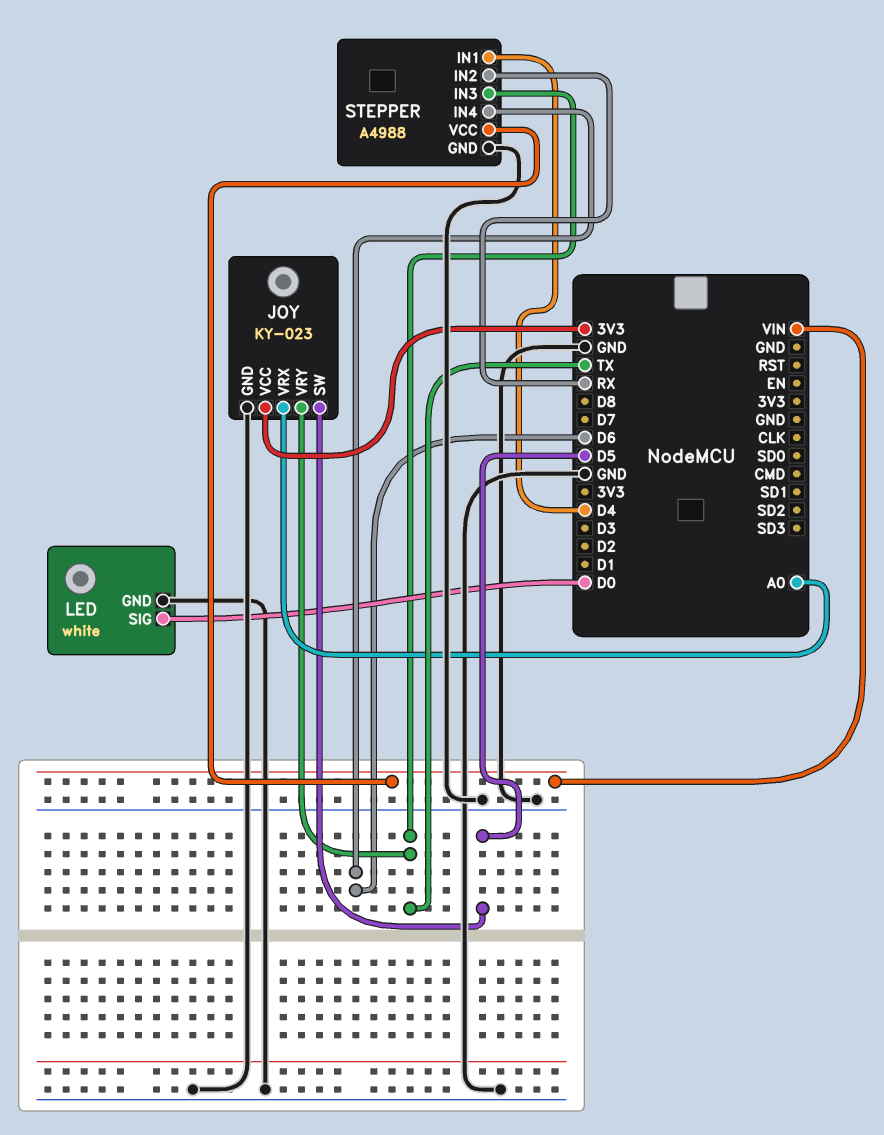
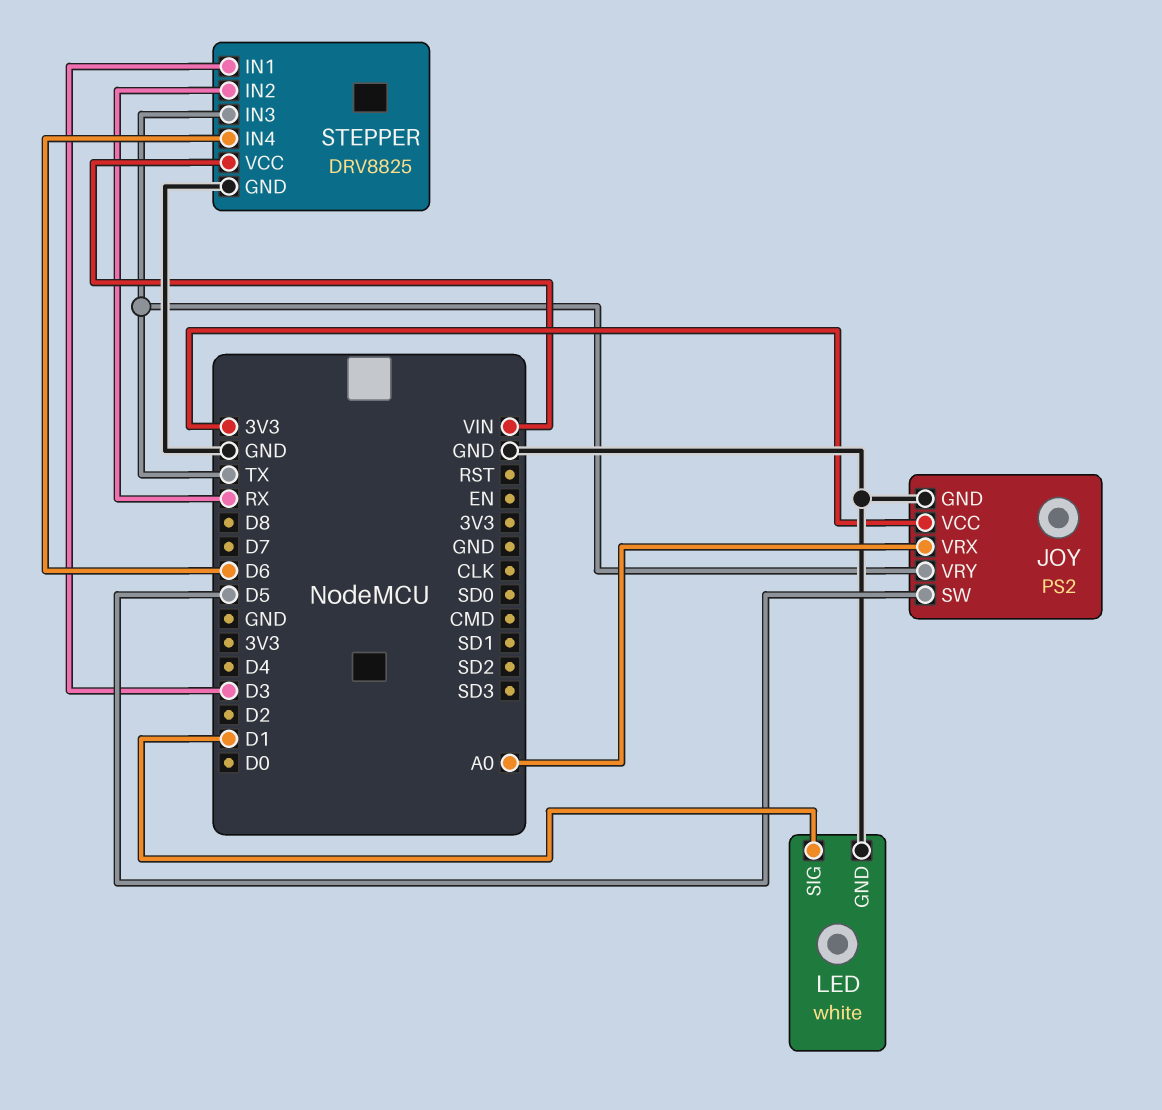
JOY: KY-023 -> PS2
LED pin SIG: D0 -> D1
STEPPER: A4988 -> DRV8825
STEPPER pin IN1: D4 -> D3

